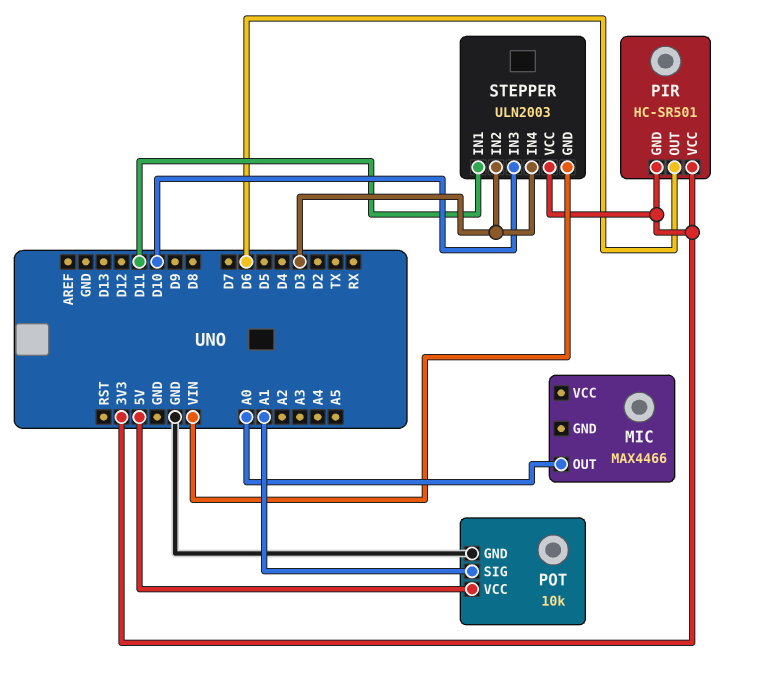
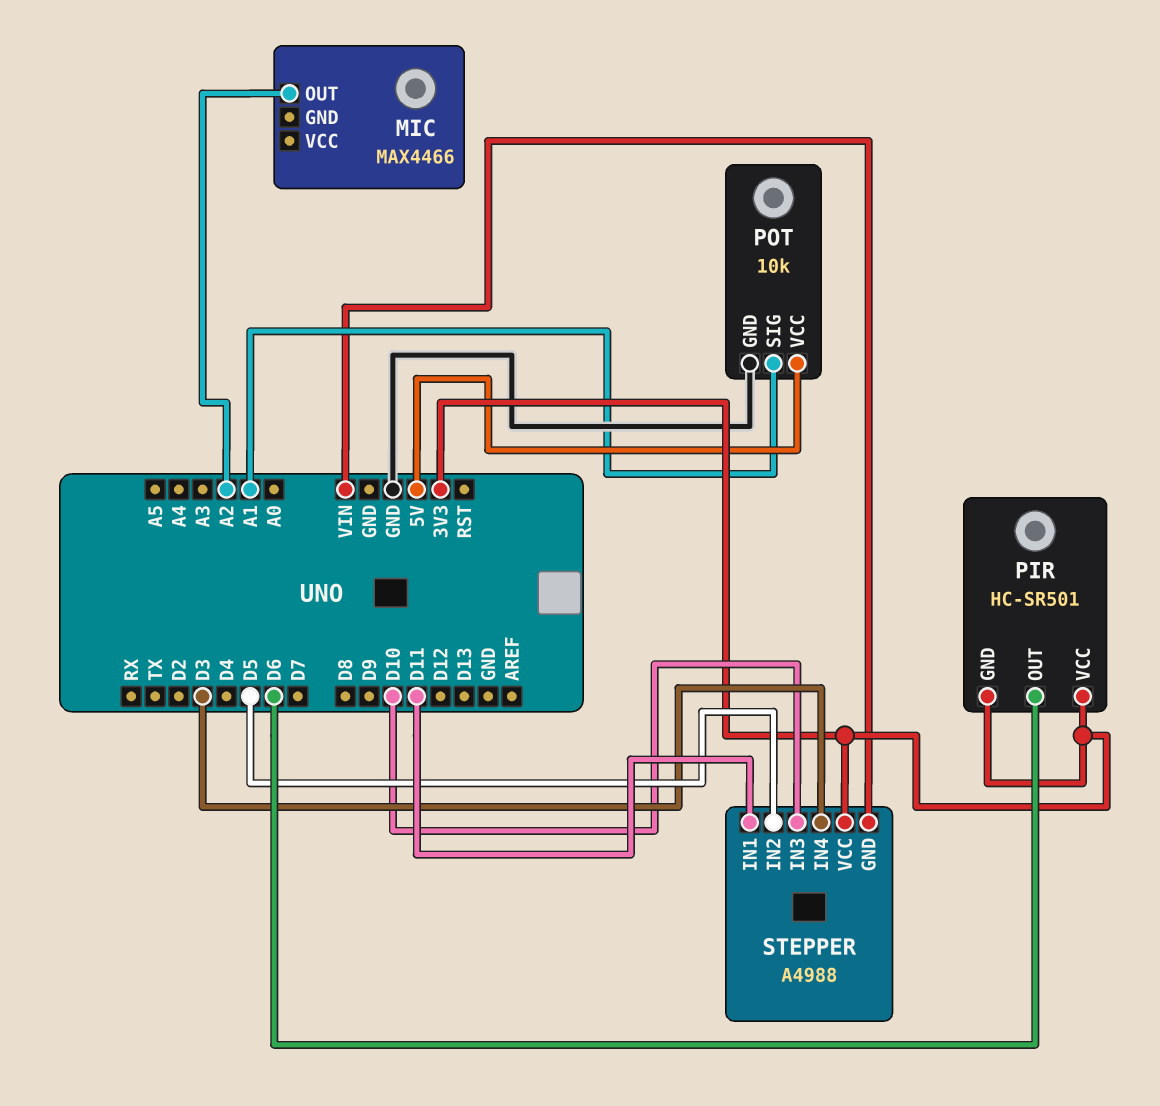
MIC pin OUT: A0 -> A2
STEPPER: ULN2003 -> A4988
STEPPER pin IN2: D3 -> D5

